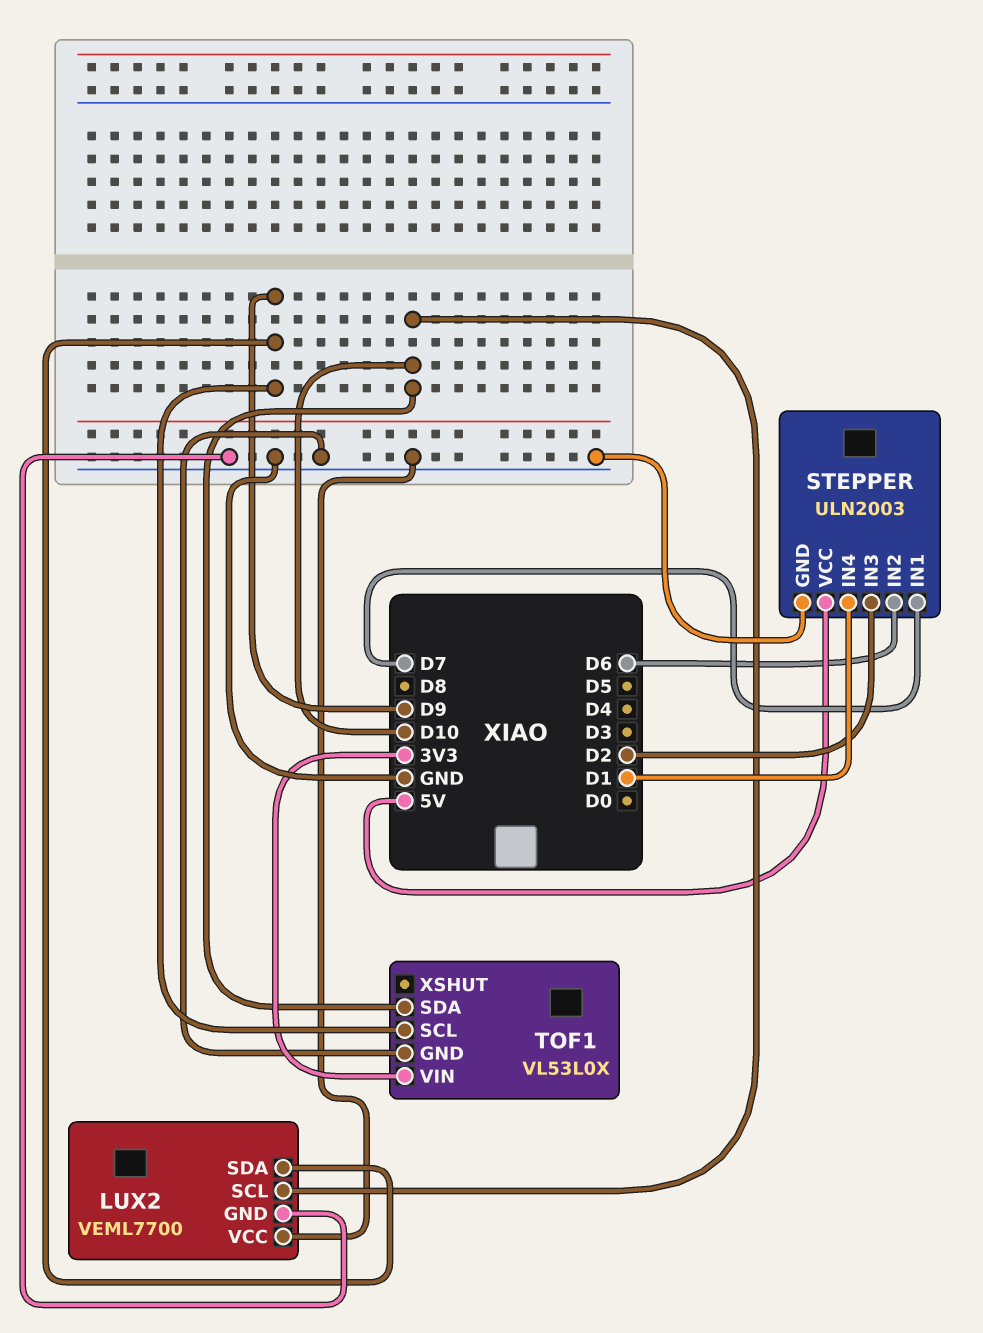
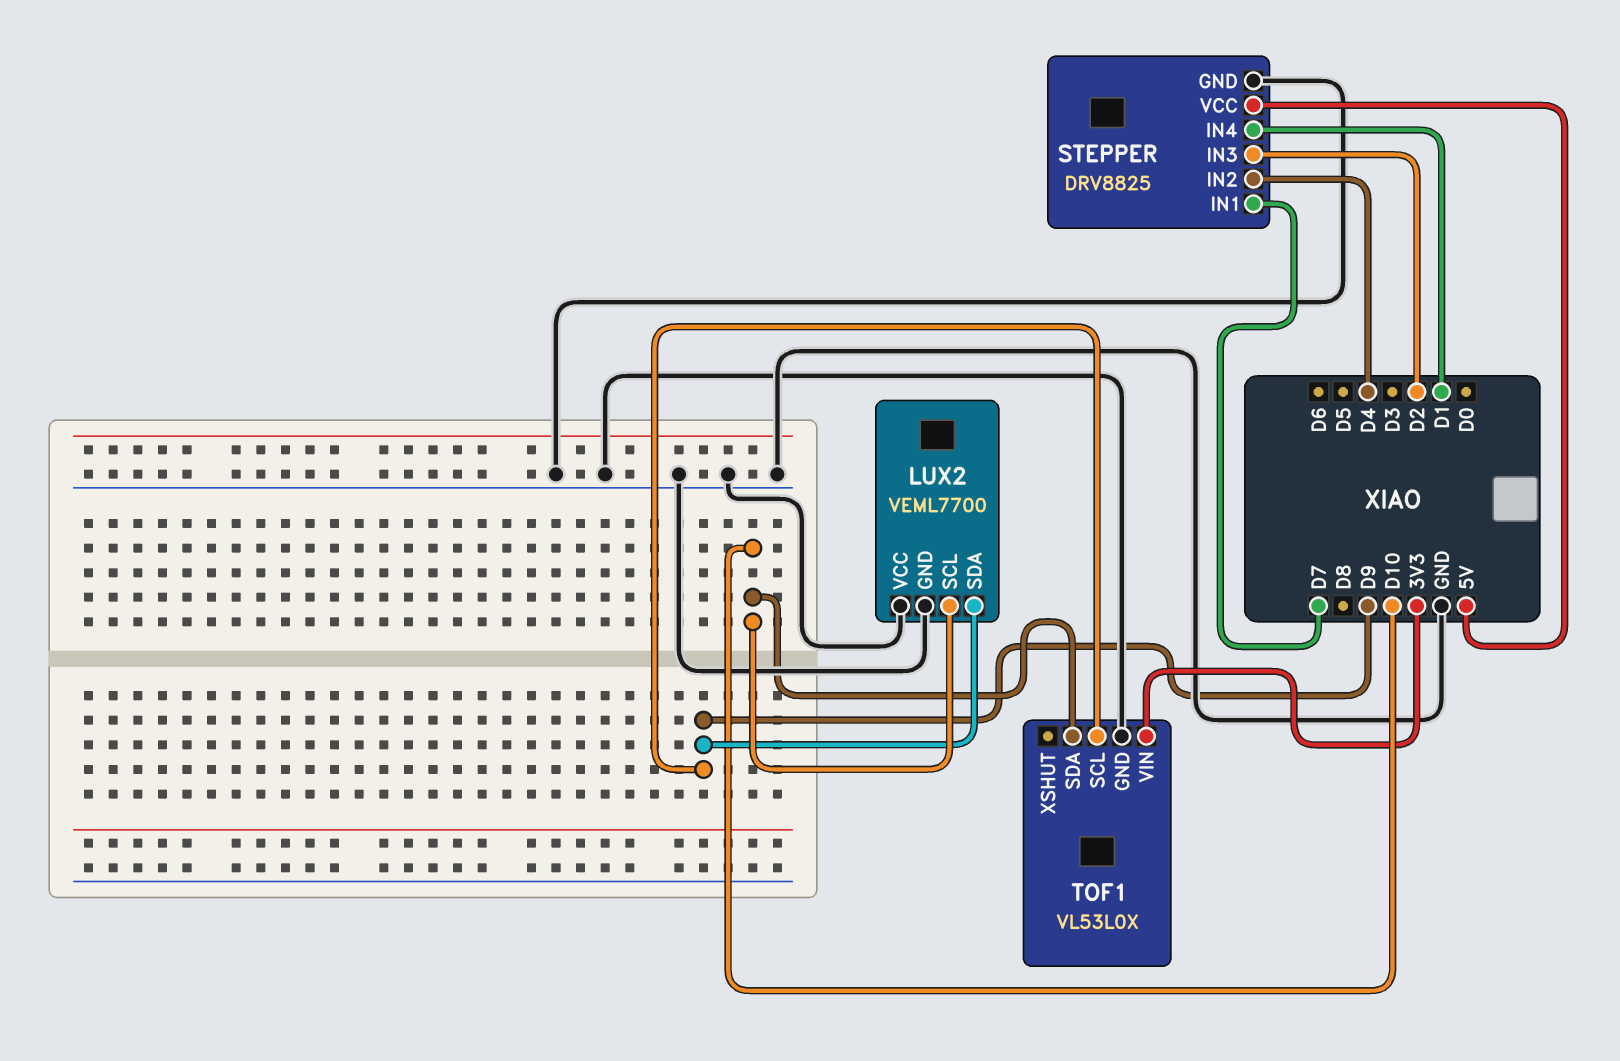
STEPPER: ULN2003 -> DRV8825
STEPPER pin IN2: D6 -> D4

